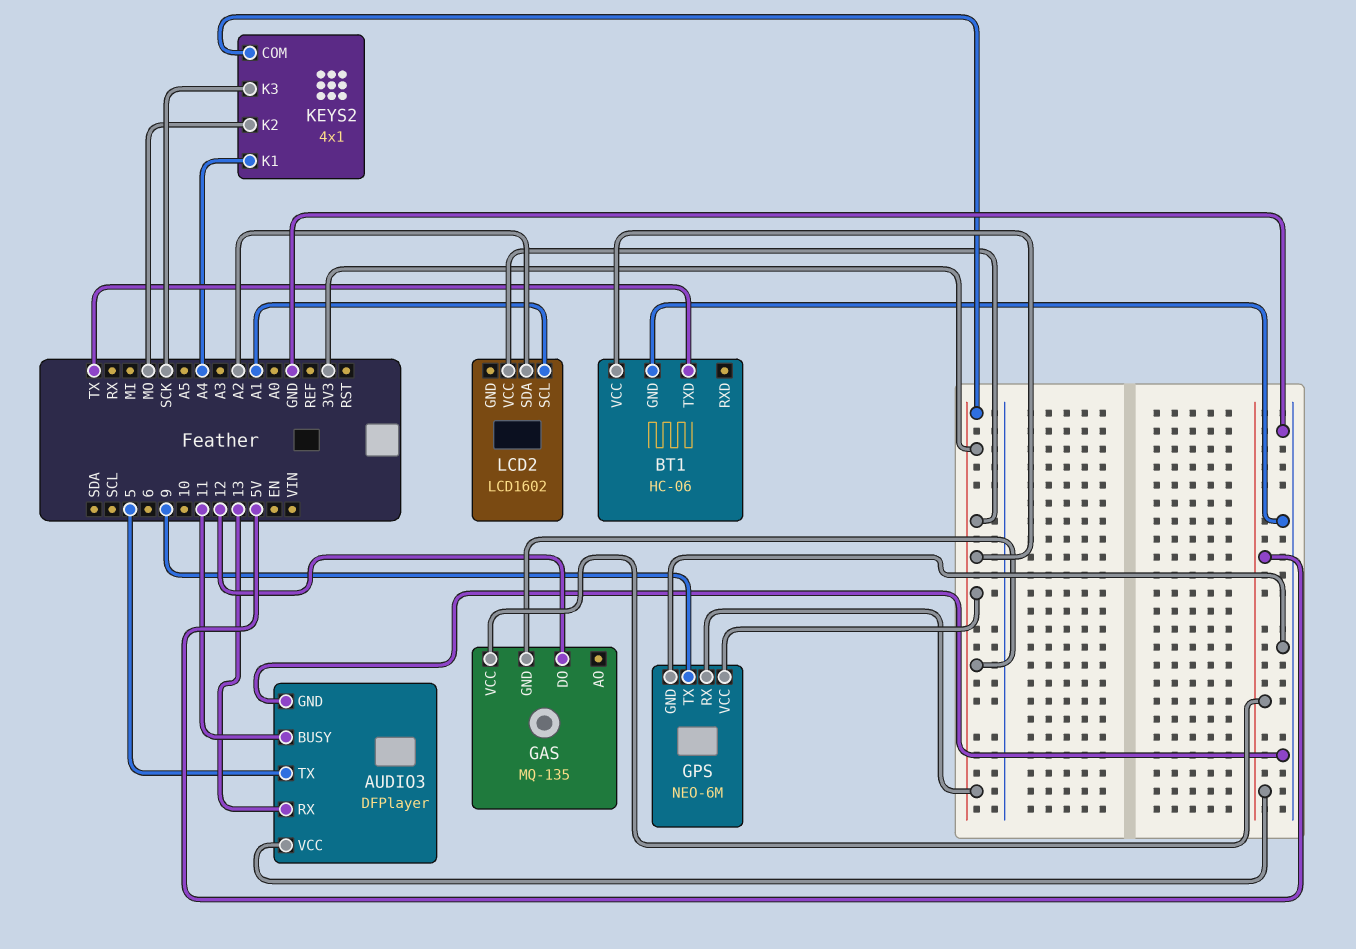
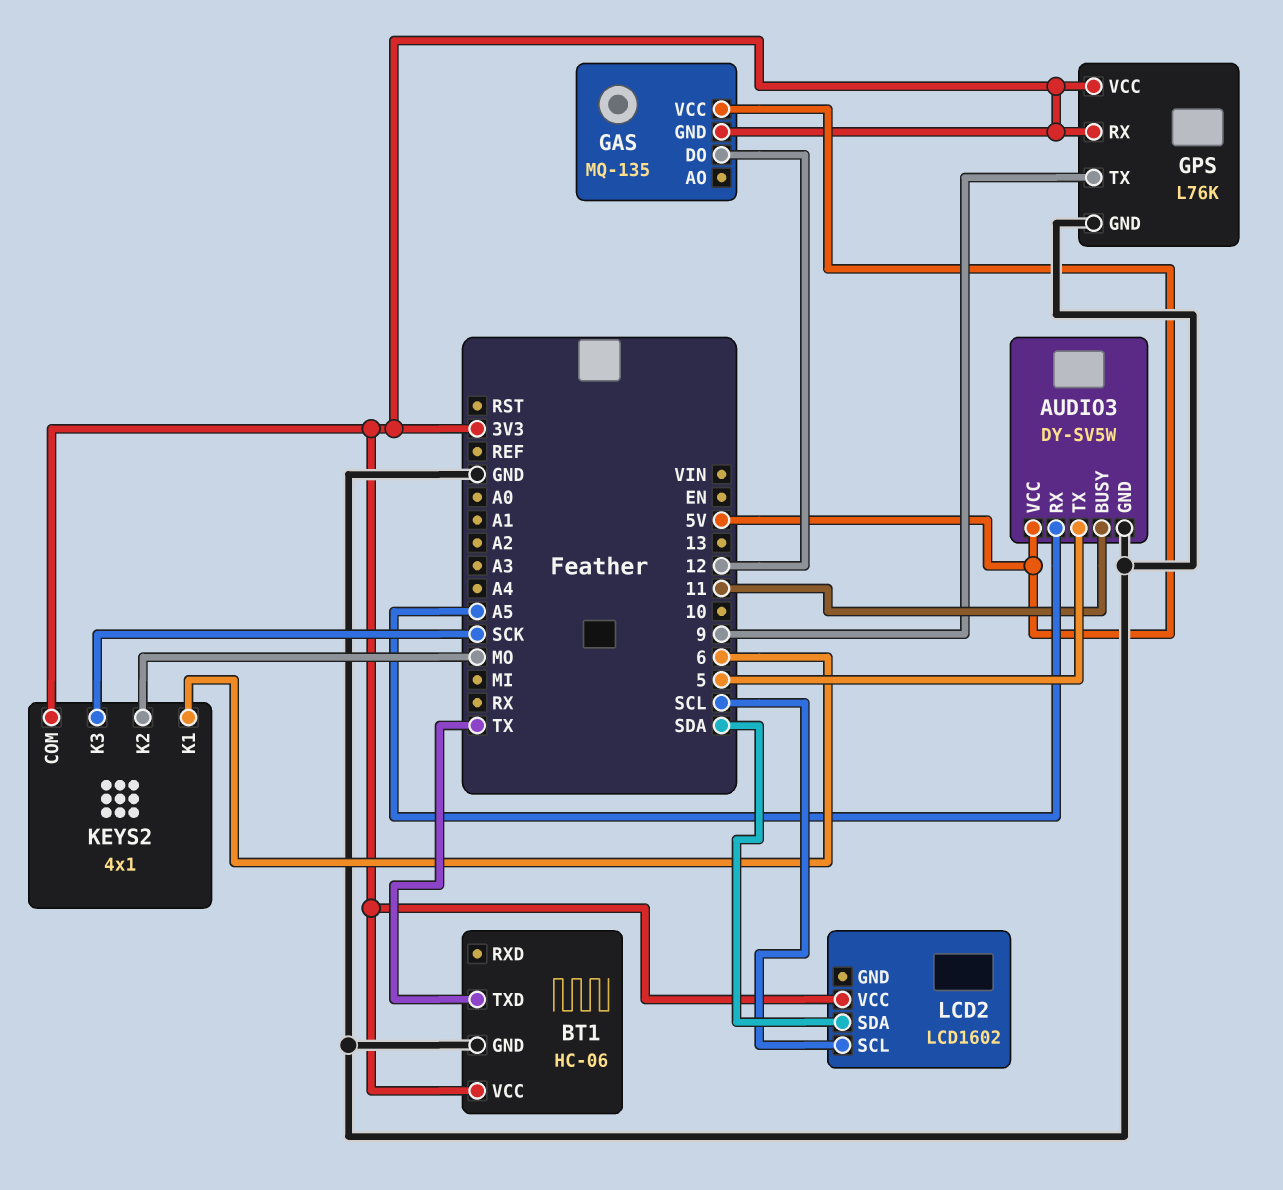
AUDIO3: DFPlayer -> DY-SV5W
AUDIO3 pin RX: 13 -> A5
GPS: NEO-6M -> L76K
KEYS2 pin K1: A4 -> 6
LCD2 pin SCL: A1 -> SCL
LCD2 pin SDA: A2 -> SDA

